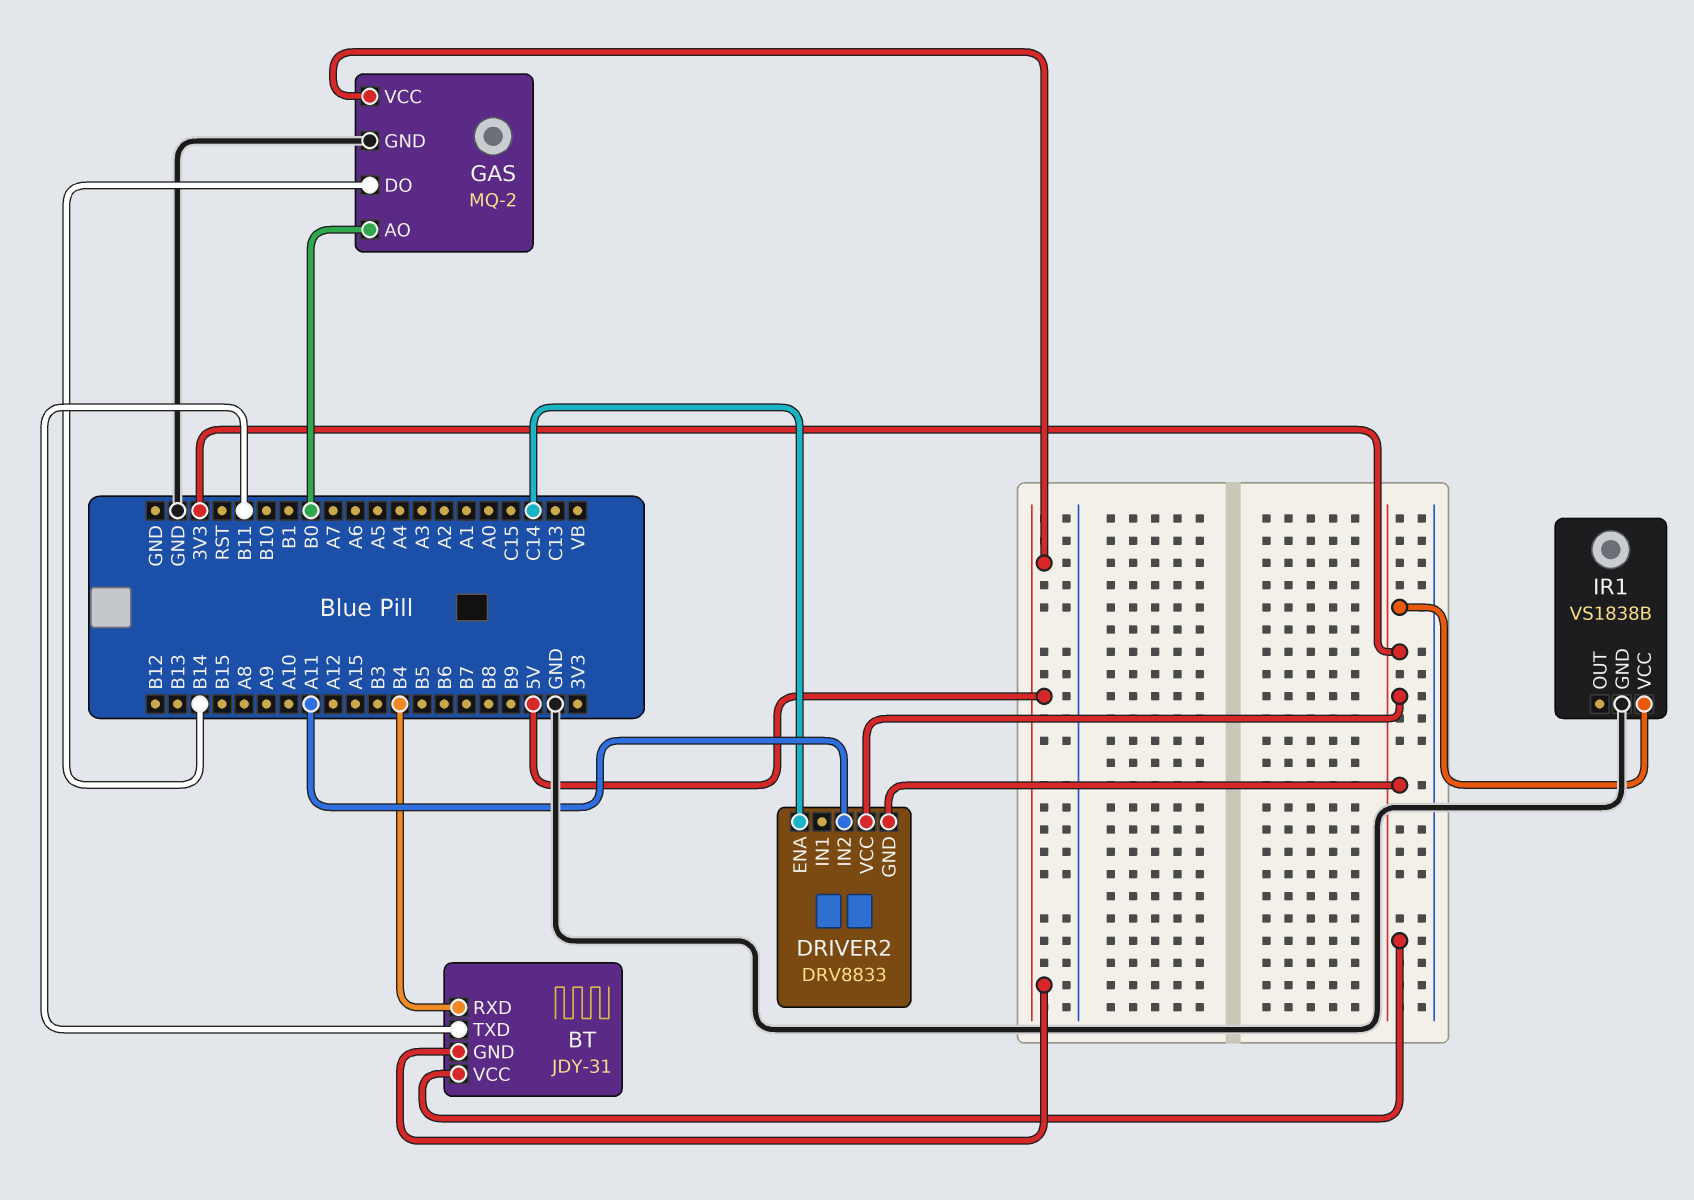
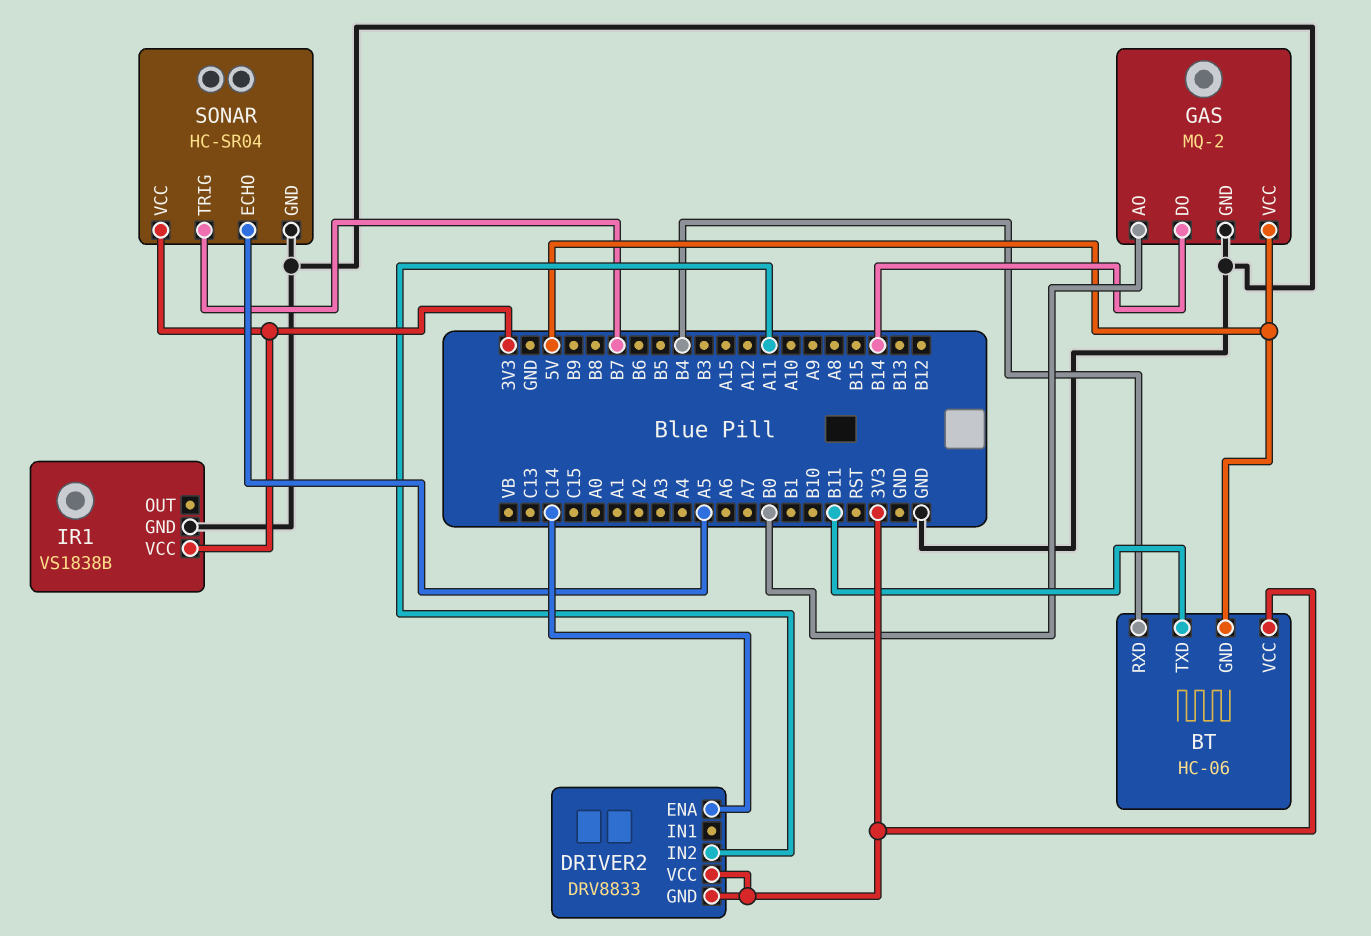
BT: JDY-31 -> HC-06
SONAR: none -> HC-SR04
SONAR pin ECHO: none -> A5
SONAR pin GND: none -> GND
SONAR pin TRIG: none -> B7
SONAR pin VCC: none -> 3V3

